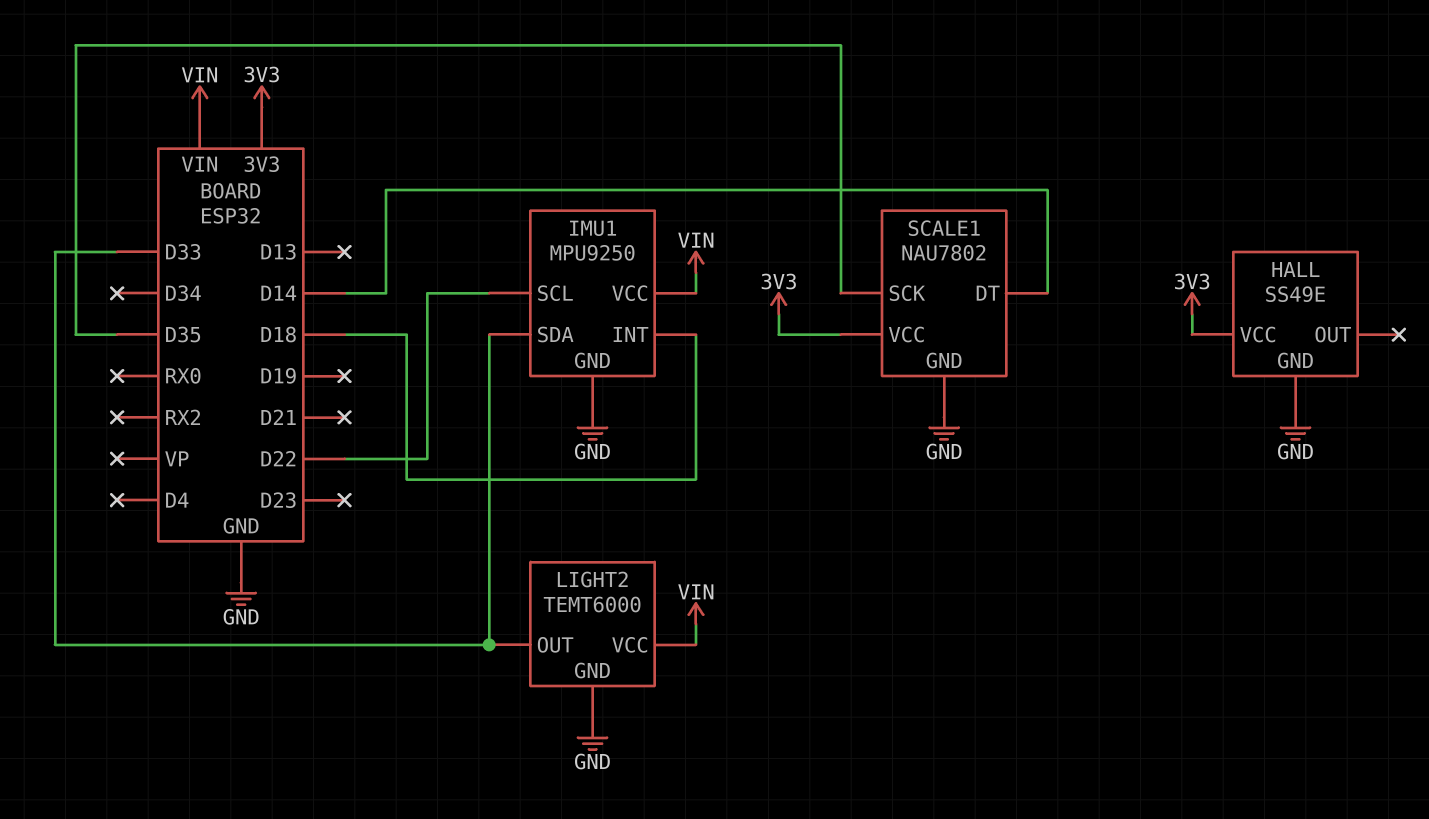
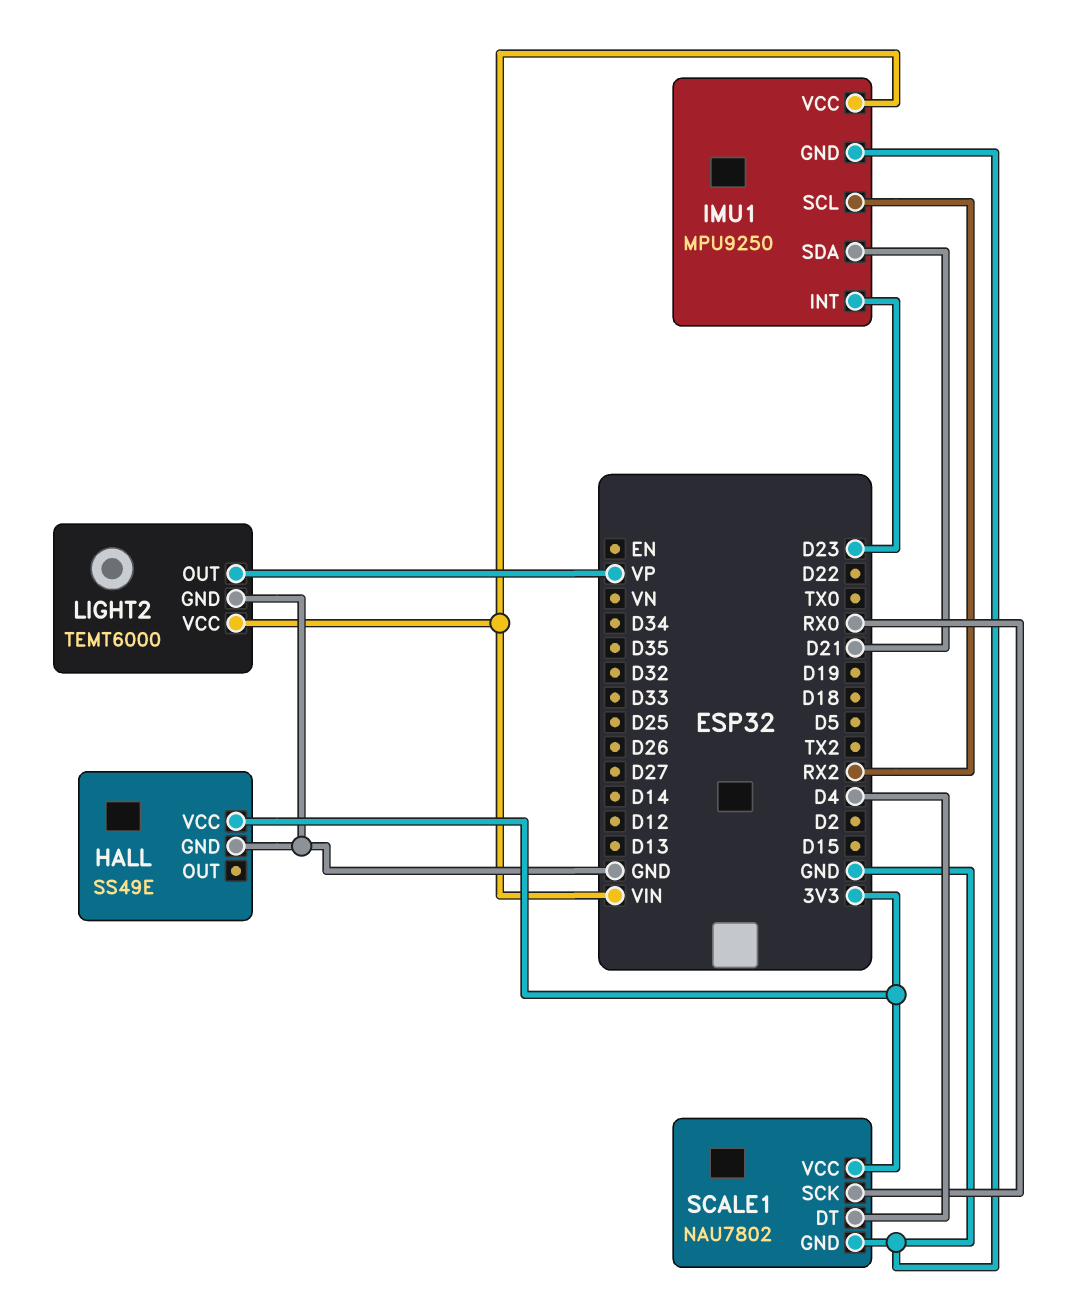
IMU1 pin INT: D18 -> D23
IMU1 pin SCL: D22 -> RX2
IMU1 pin SDA: D33 -> D21
LIGHT2 pin OUT: D33 -> VP
SCALE1 pin DT: D14 -> D4
SCALE1 pin SCK: D35 -> RX0

